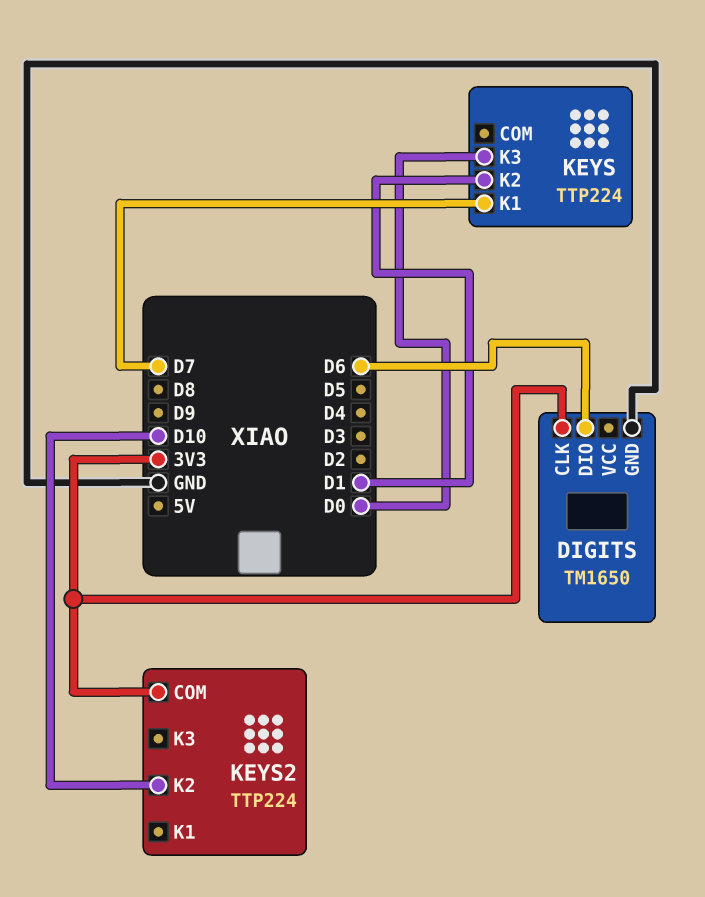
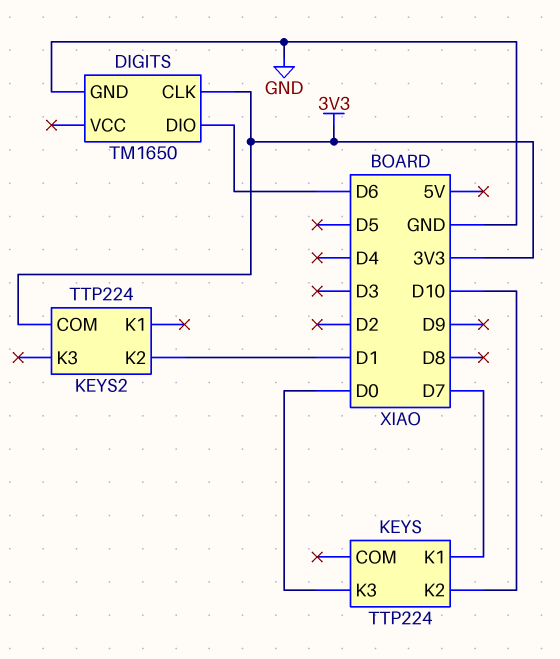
KEYS pin K2: D1 -> D10
KEYS2 pin K2: D10 -> D1

